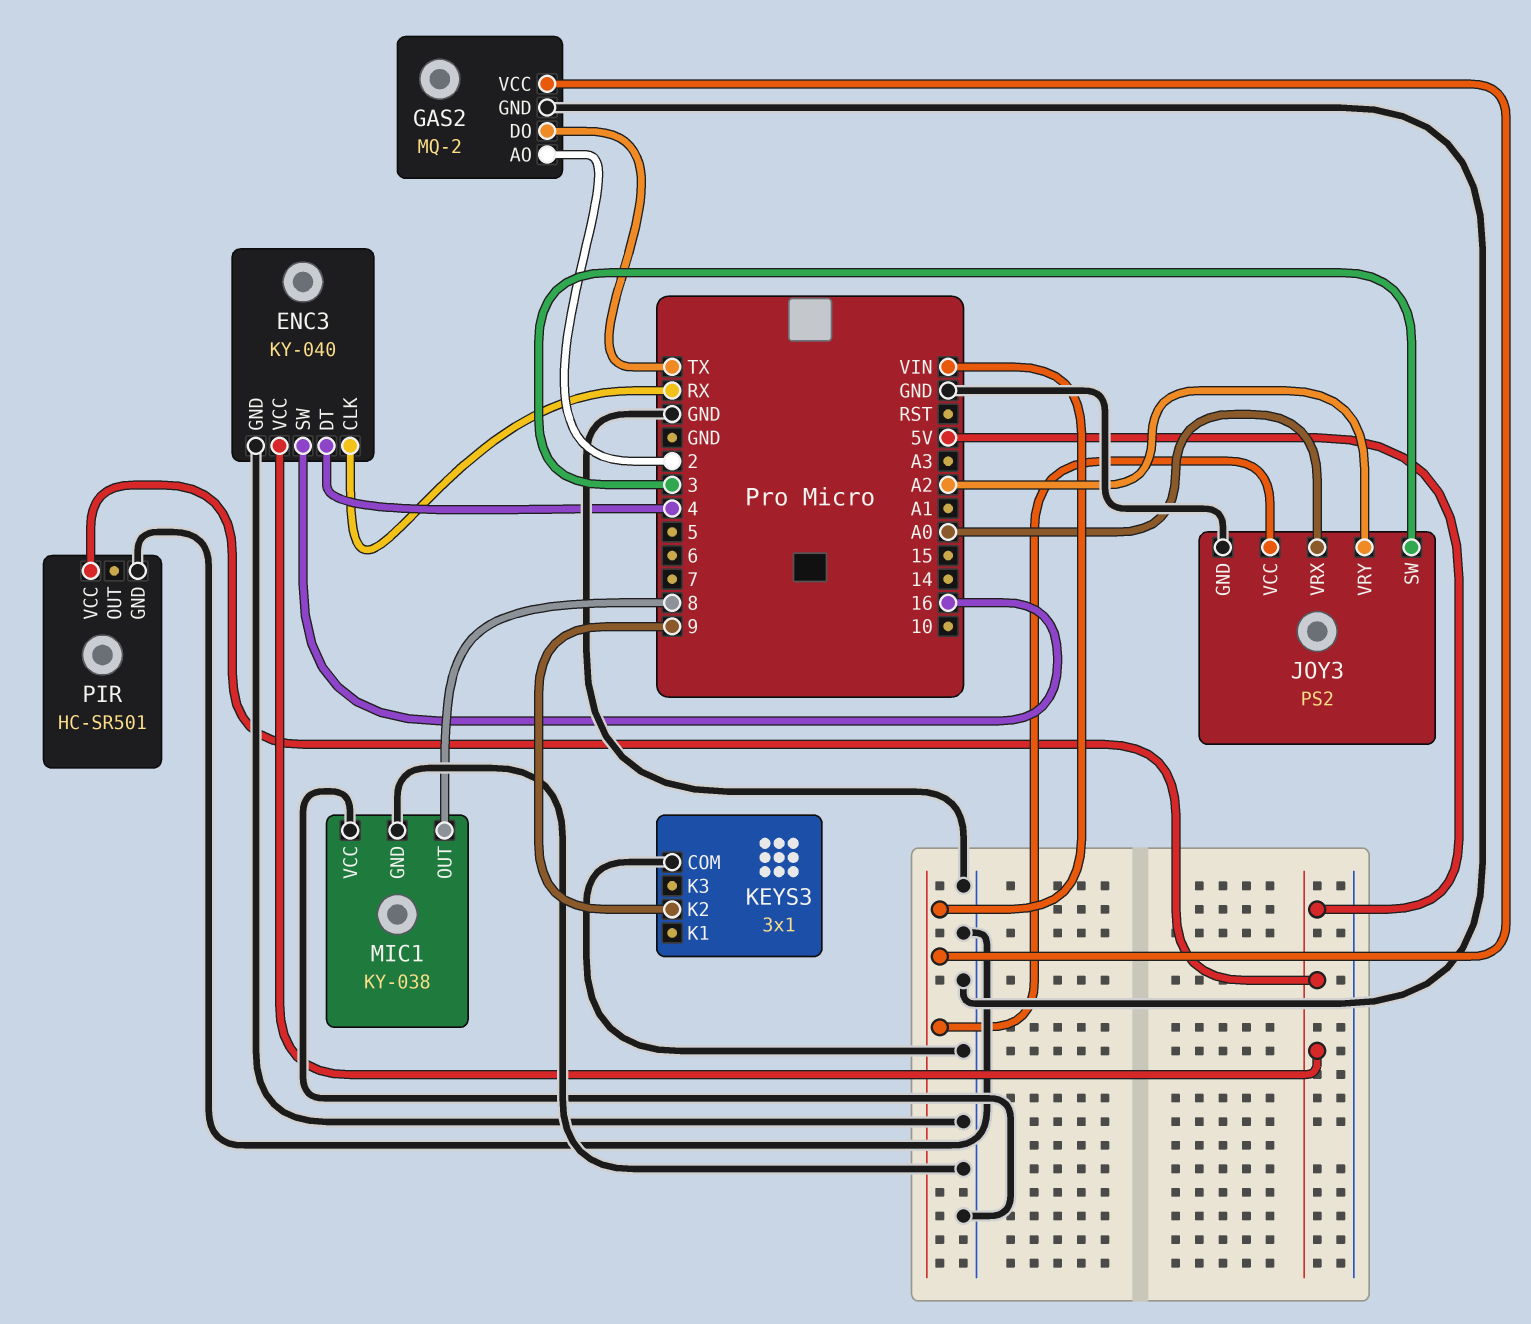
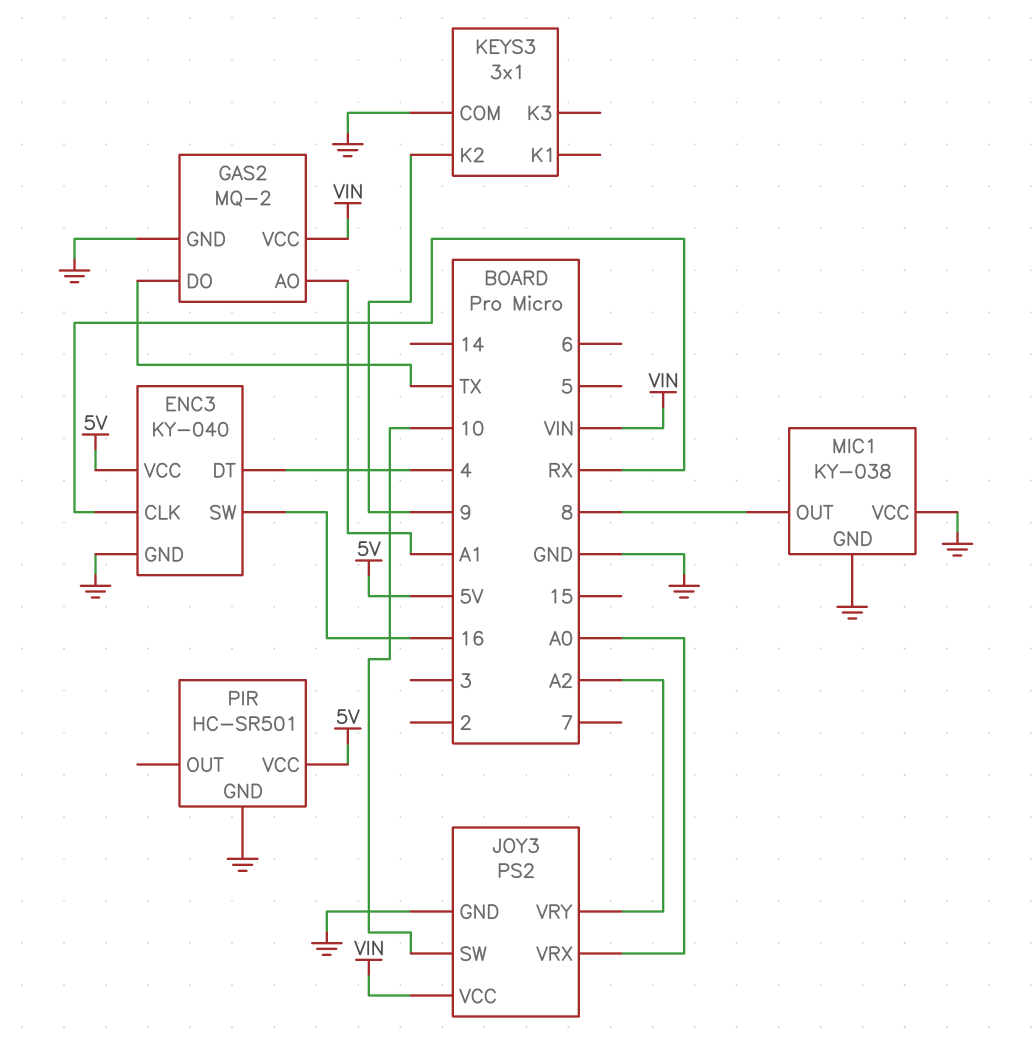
GAS2 pin AO: 2 -> A1
JOY3 pin SW: 3 -> 10

